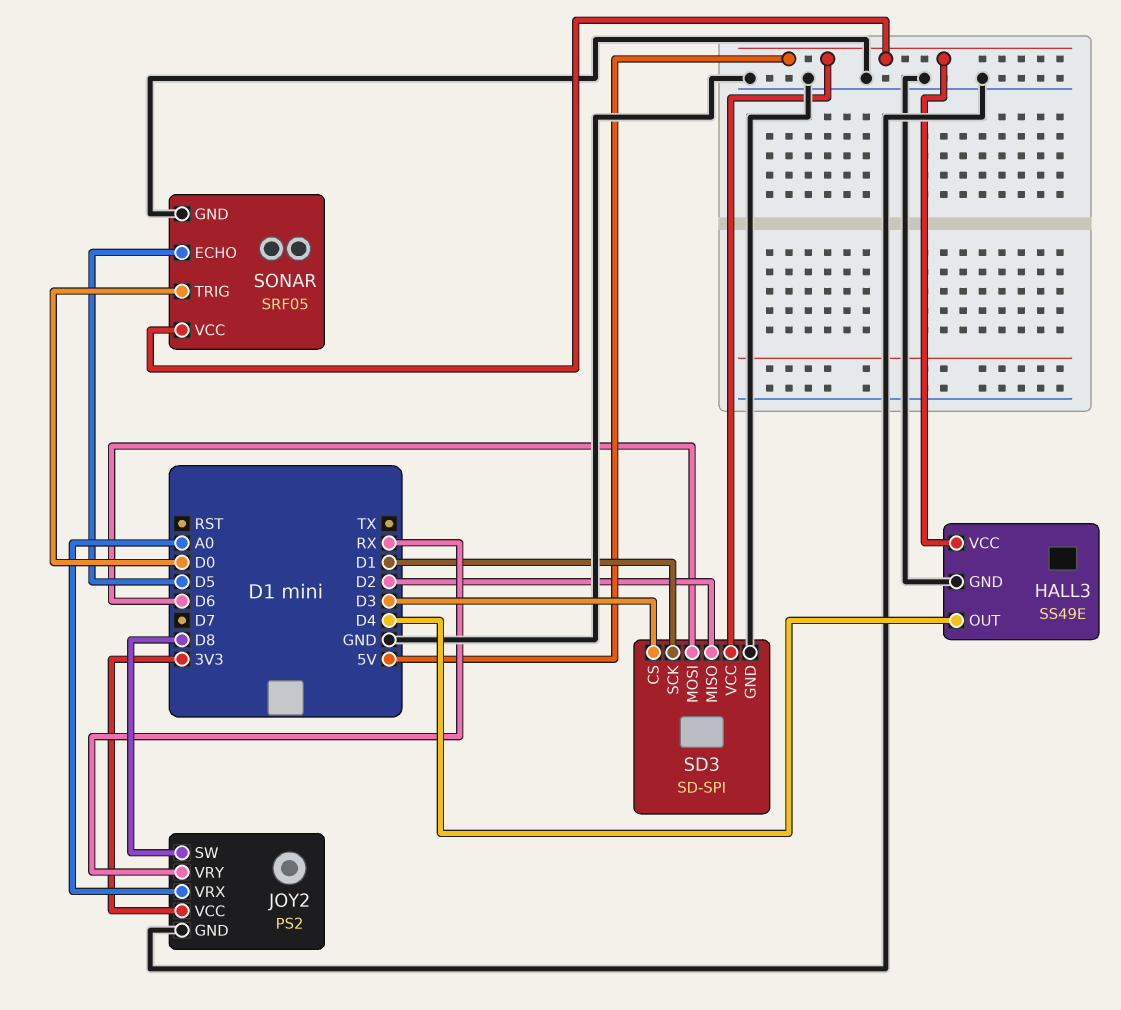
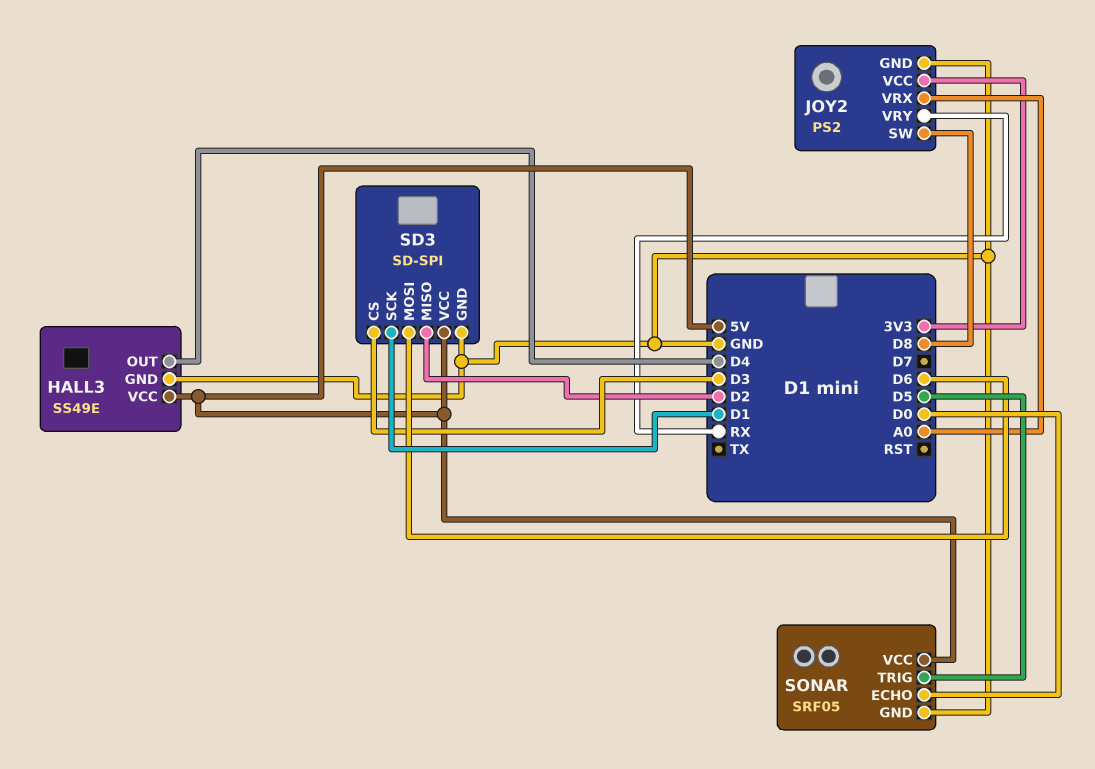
SONAR pin ECHO: D5 -> D0
SONAR pin TRIG: D0 -> D5

